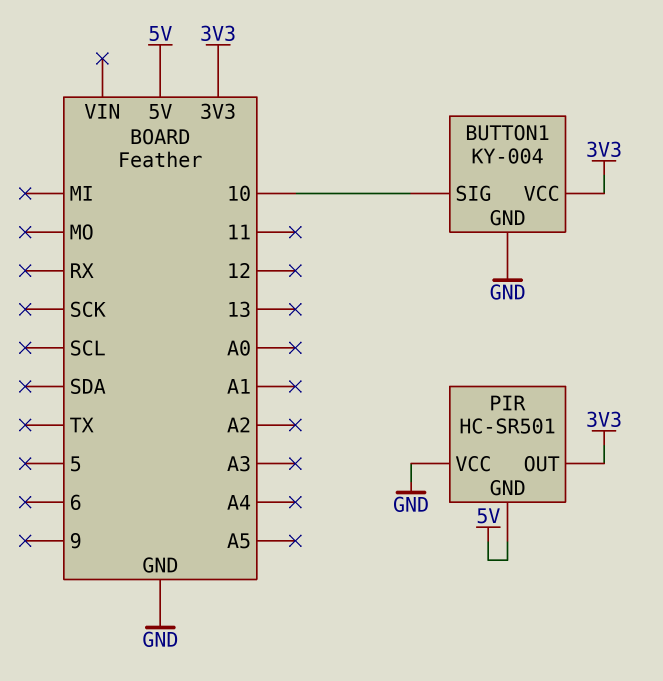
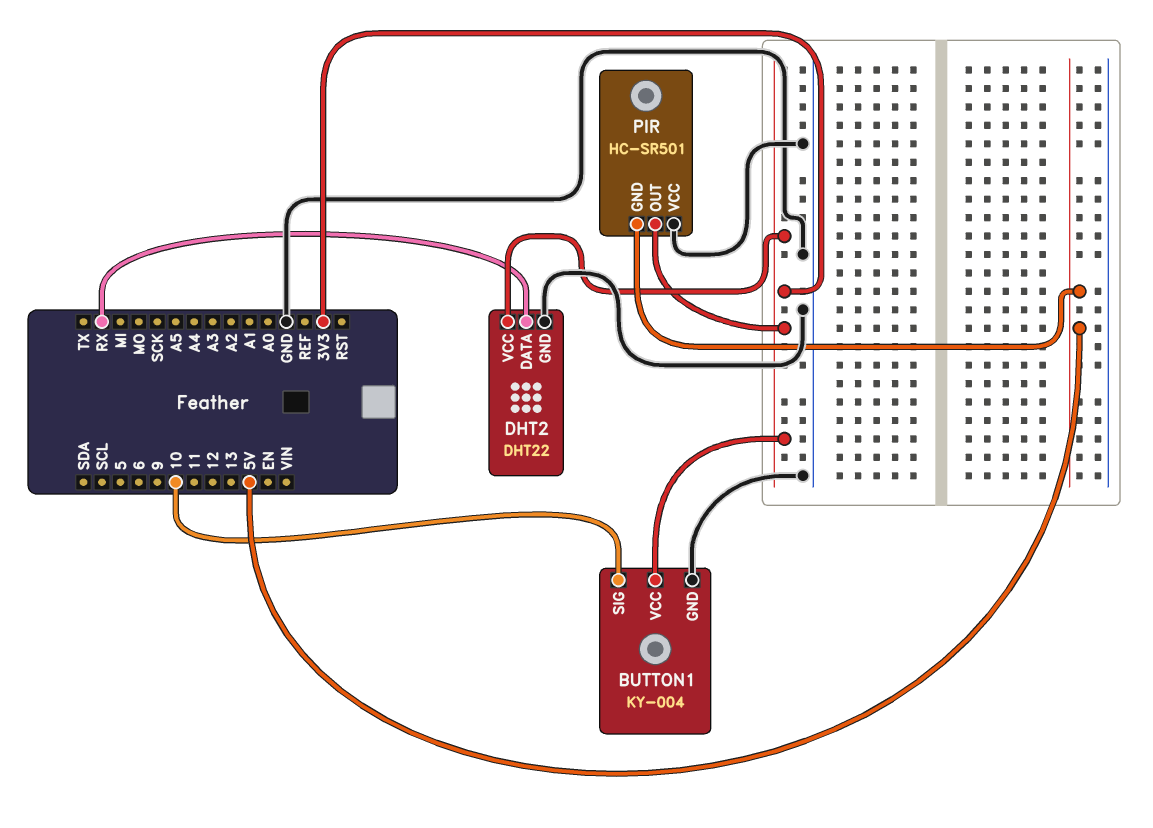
DHT2: none -> DHT22
DHT2 pin DATA: none -> RX
DHT2 pin GND: none -> GND
DHT2 pin VCC: none -> 3V3

